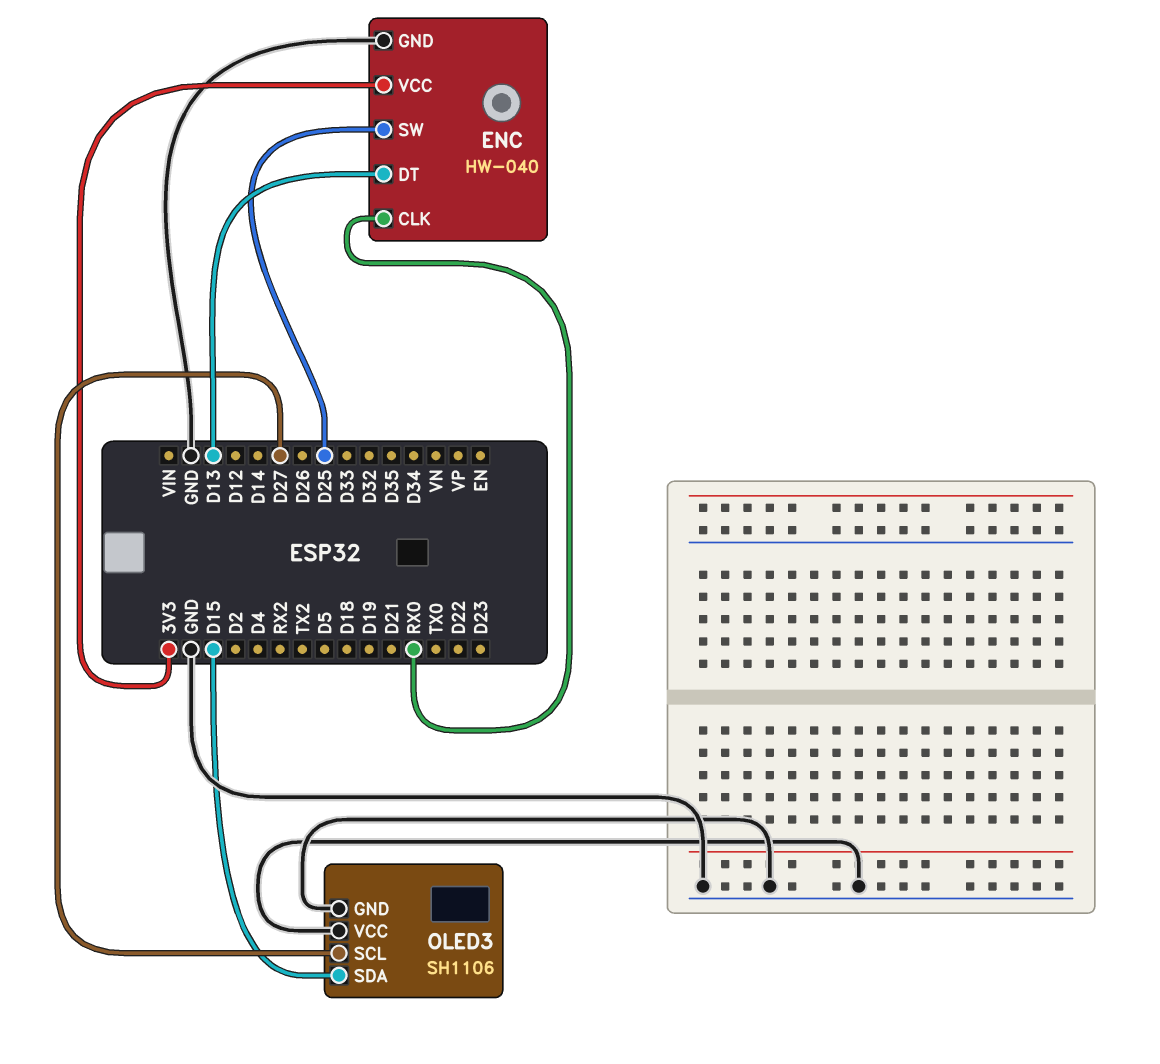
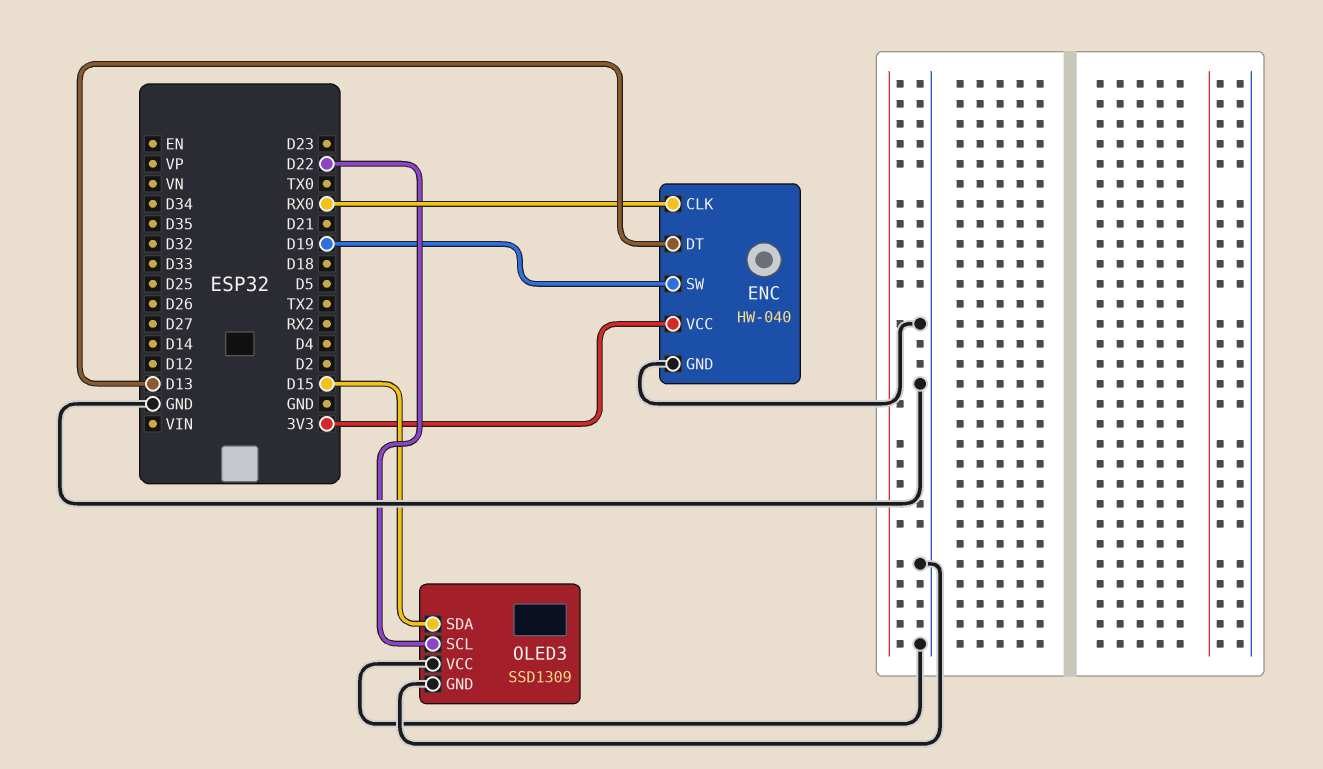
ENC pin SW: D25 -> D19
OLED3: SH1106 -> SSD1309
OLED3 pin SCL: D27 -> D22

